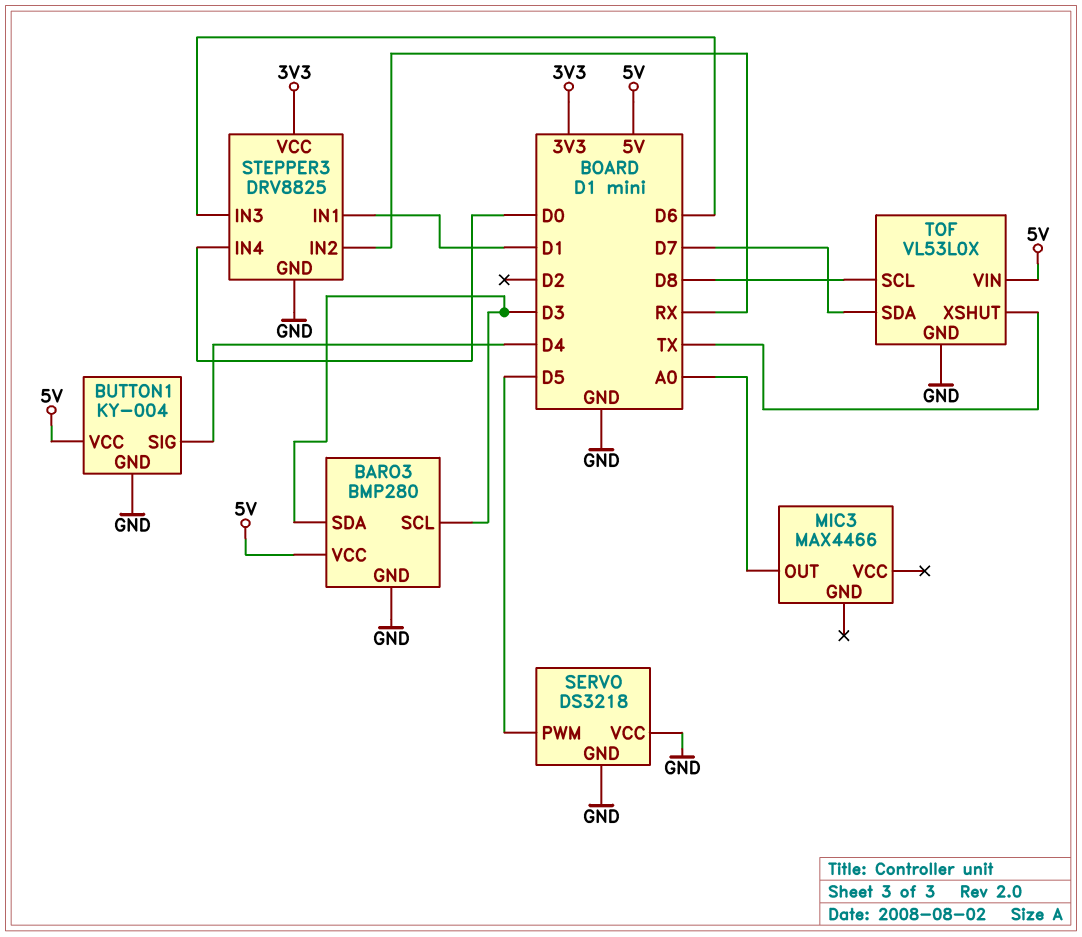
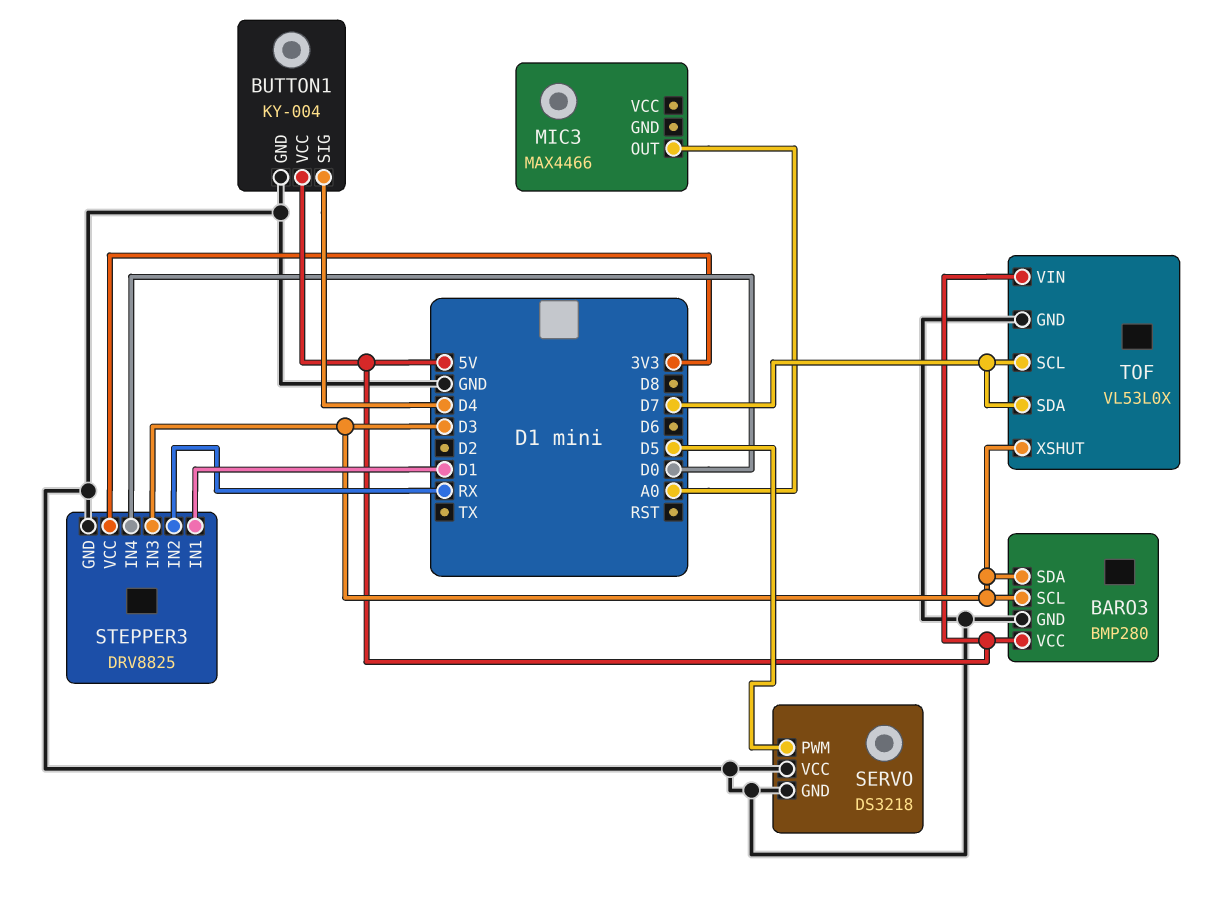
STEPPER3 pin IN3: D6 -> D3
TOF pin SCL: D8 -> D7
TOF pin XSHUT: TX -> D3

